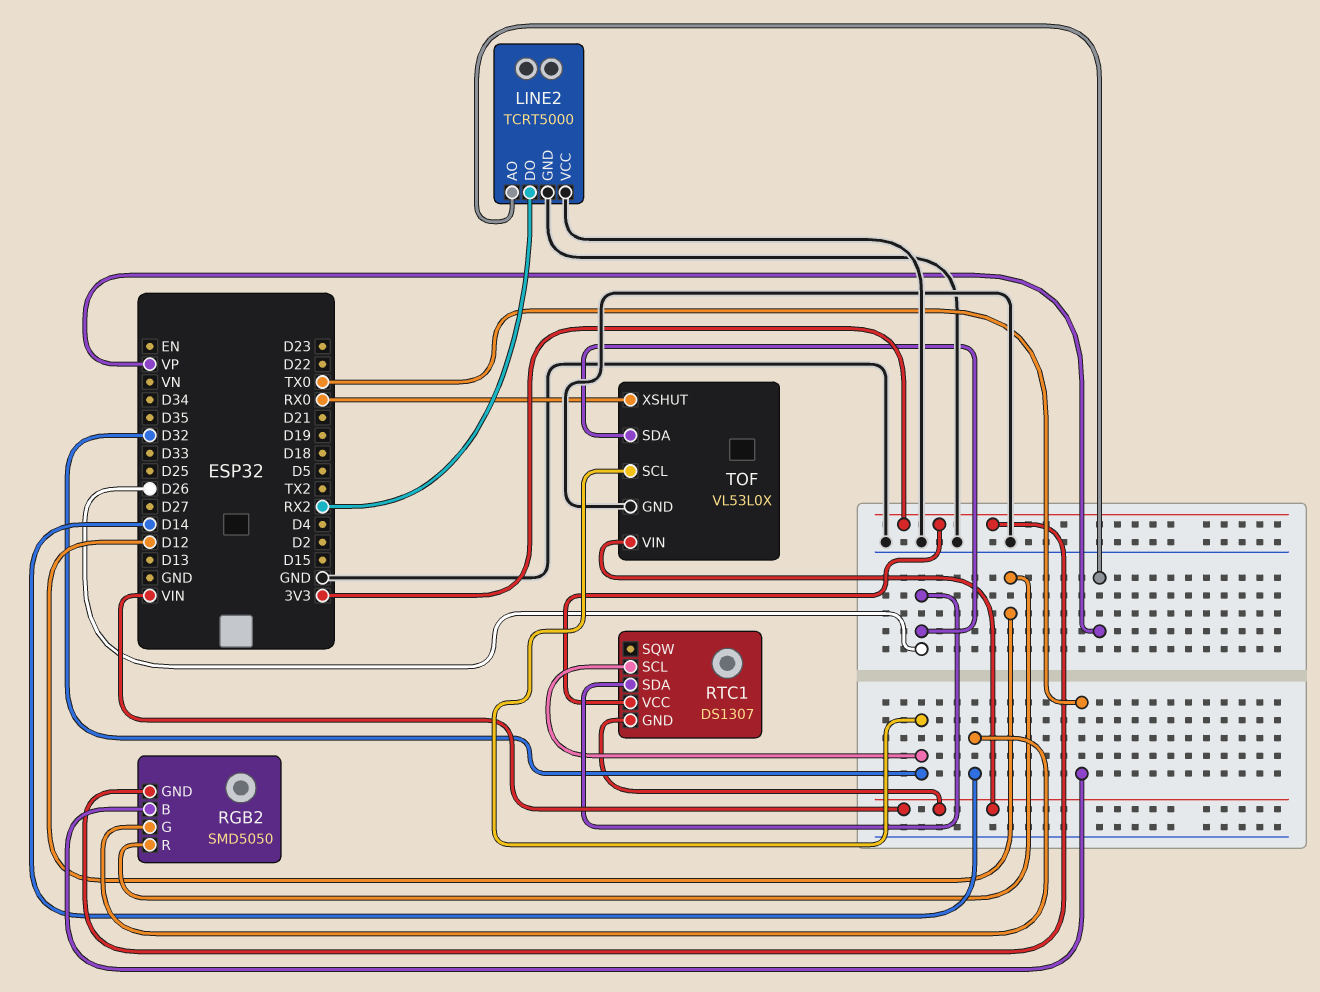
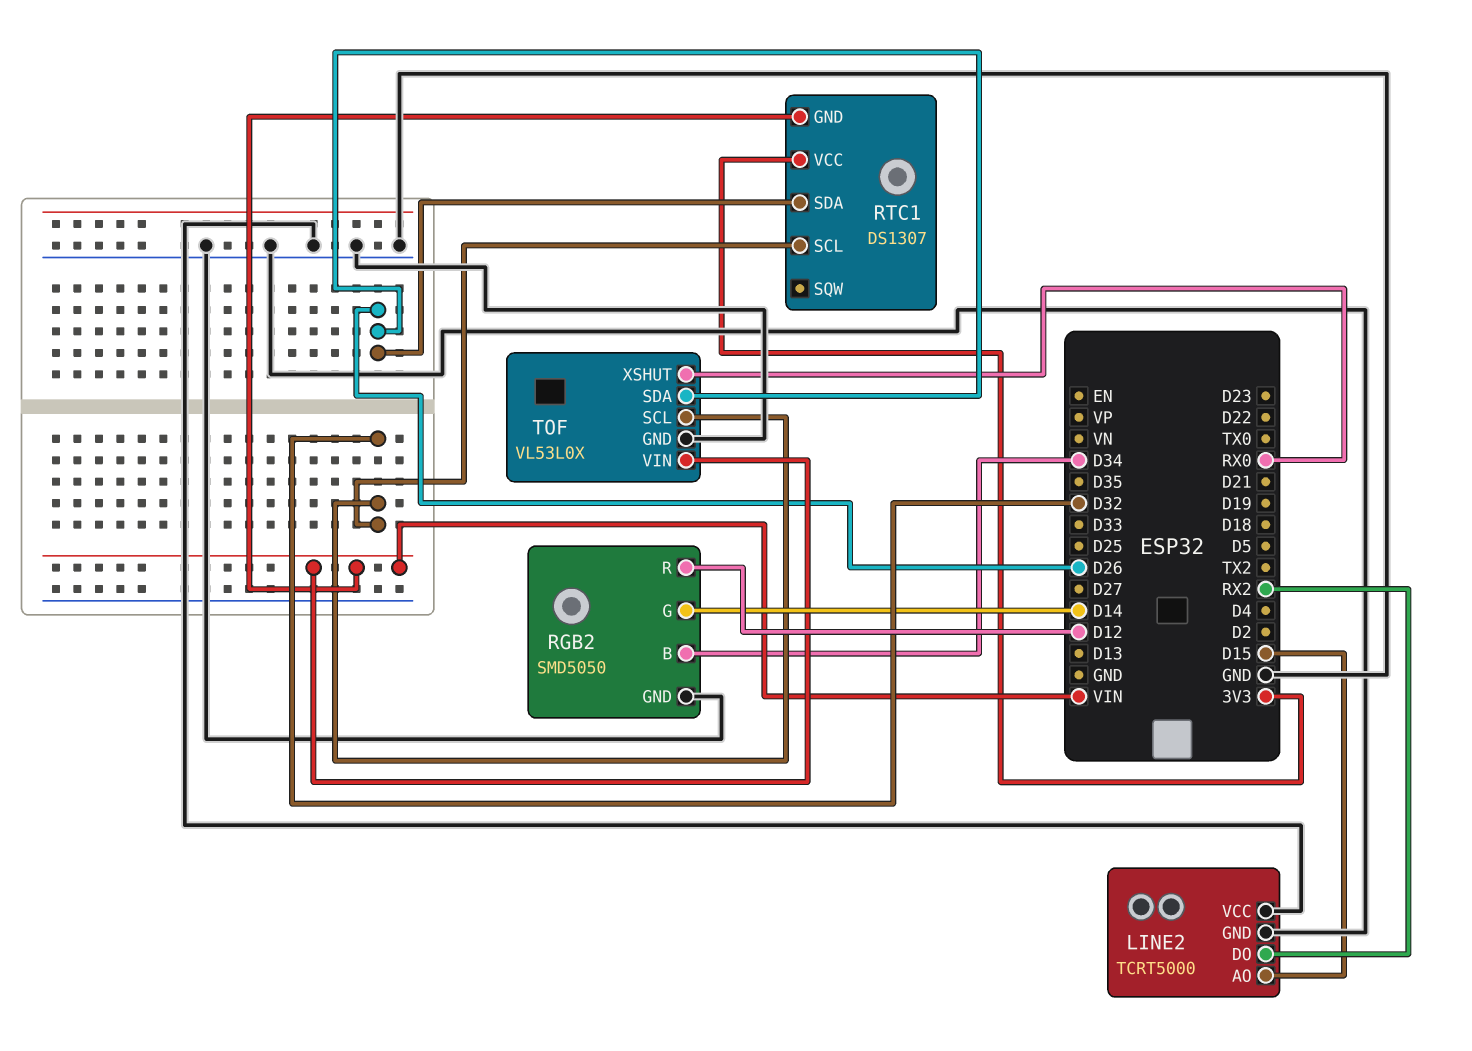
LINE2 pin AO: VP -> D15
RGB2 pin B: TX0 -> D34
RGB2 pin GND: 3V3 -> GND

